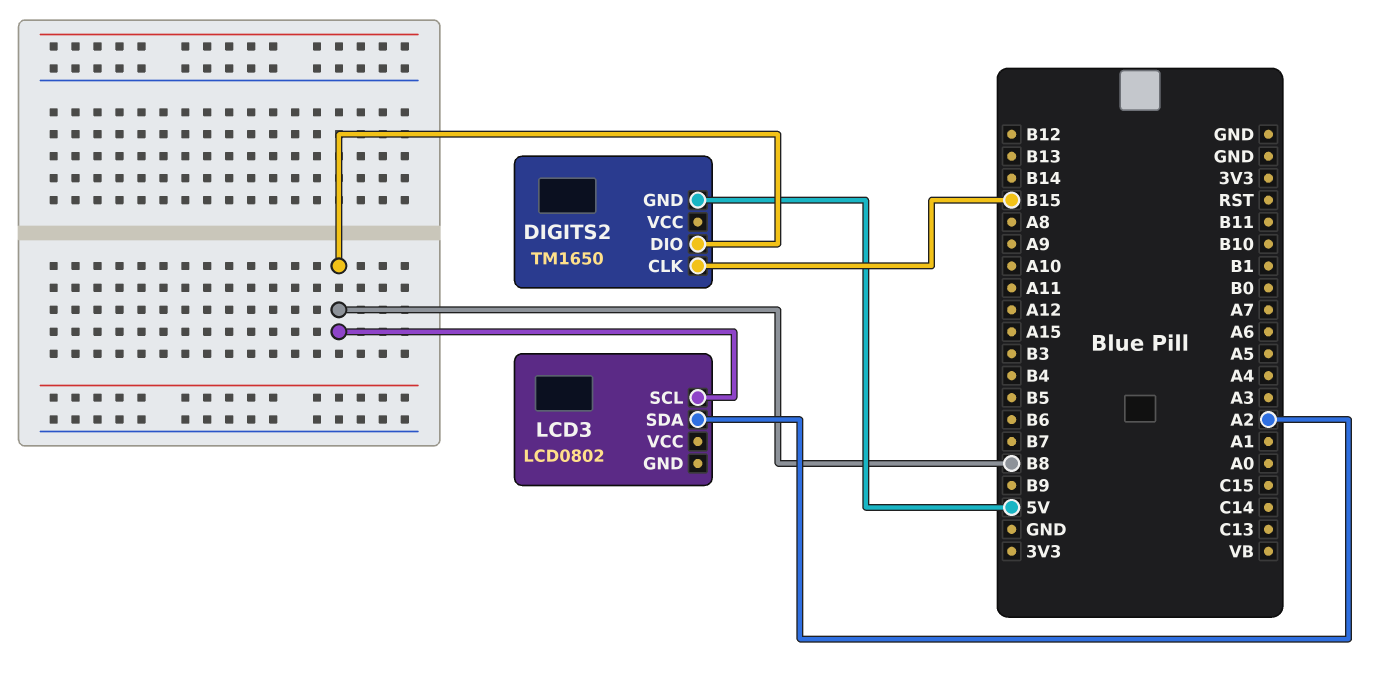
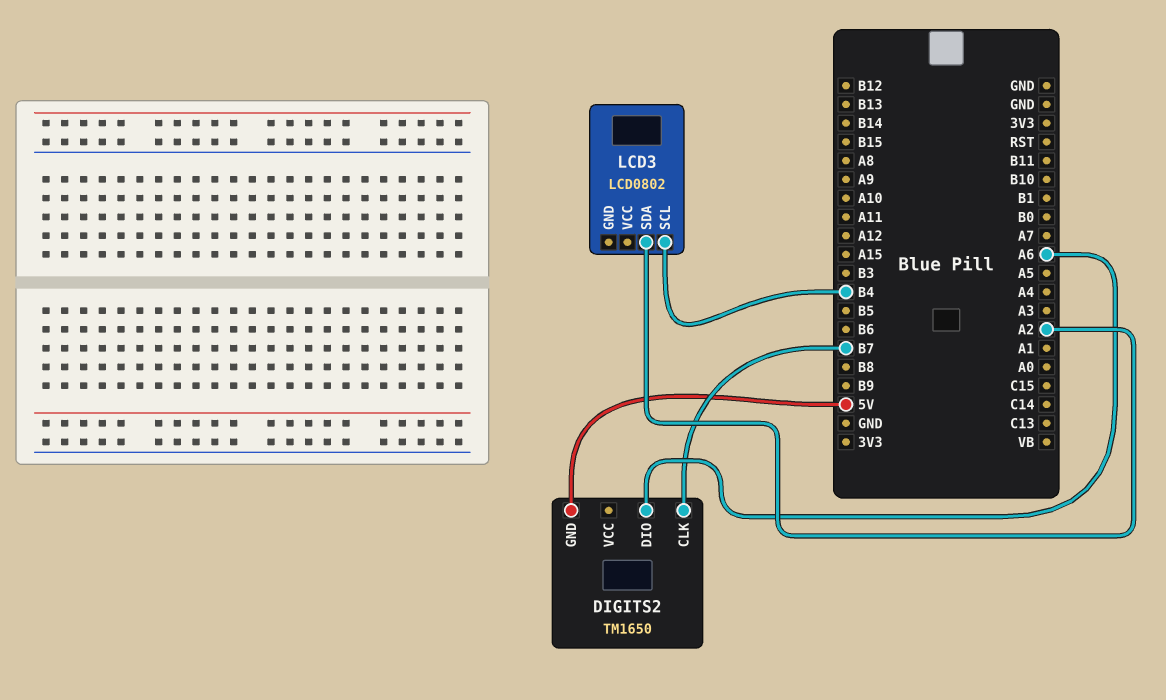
DIGITS2 pin CLK: B15 -> B7
DIGITS2 pin DIO: B8 -> A6
LCD3 pin SCL: B8 -> B4

